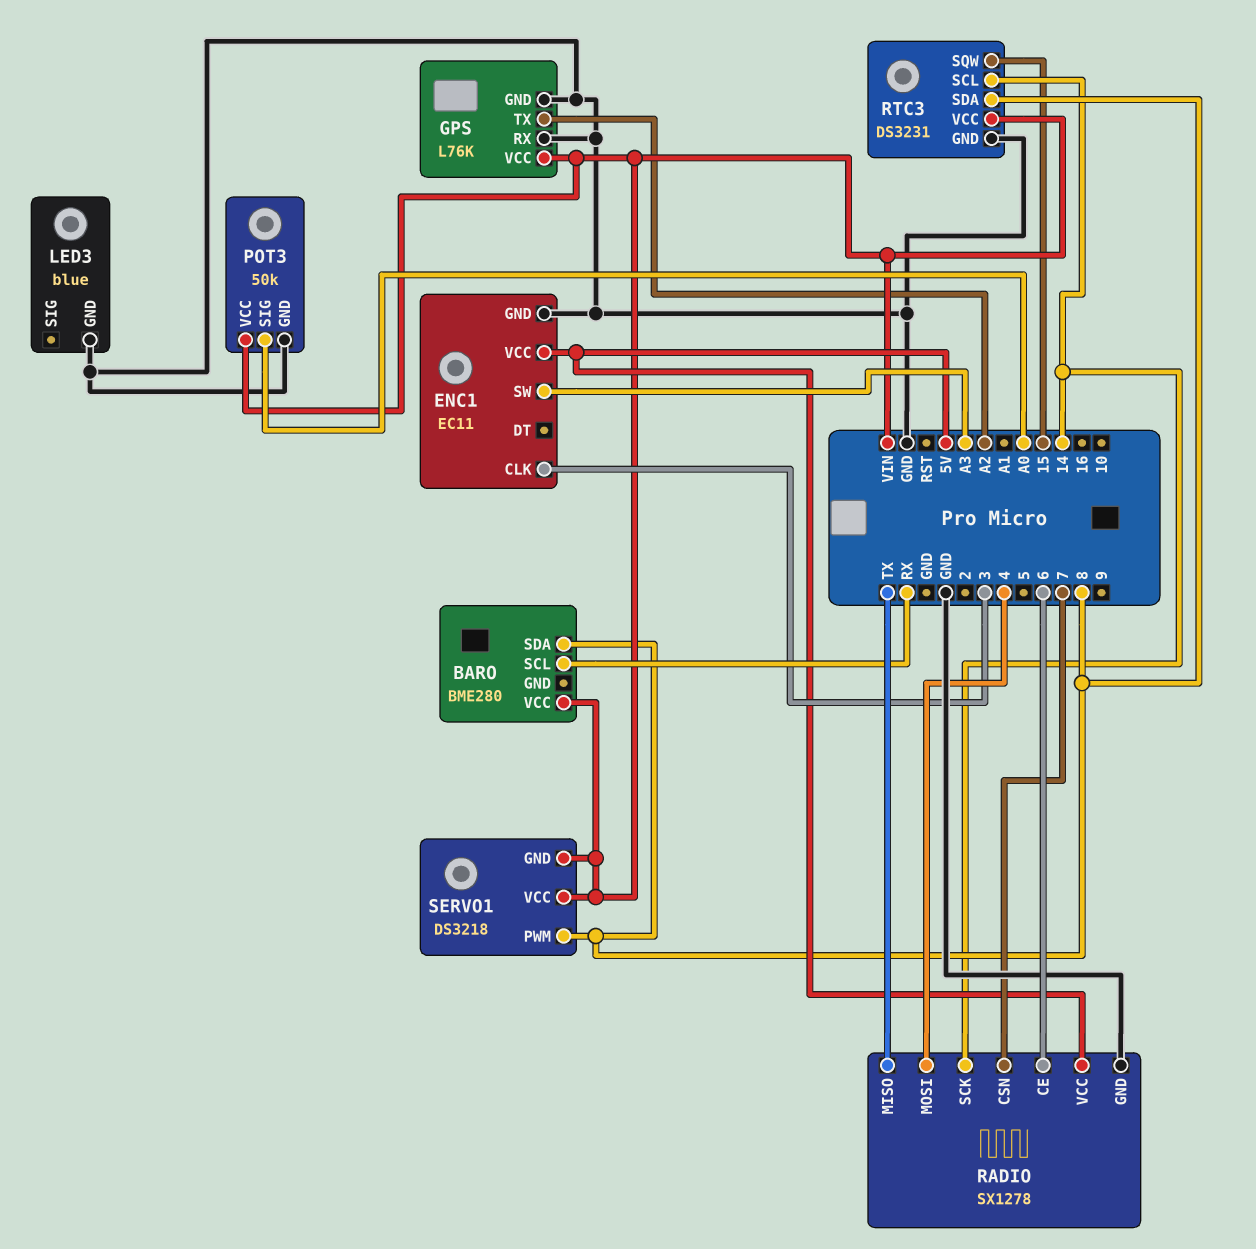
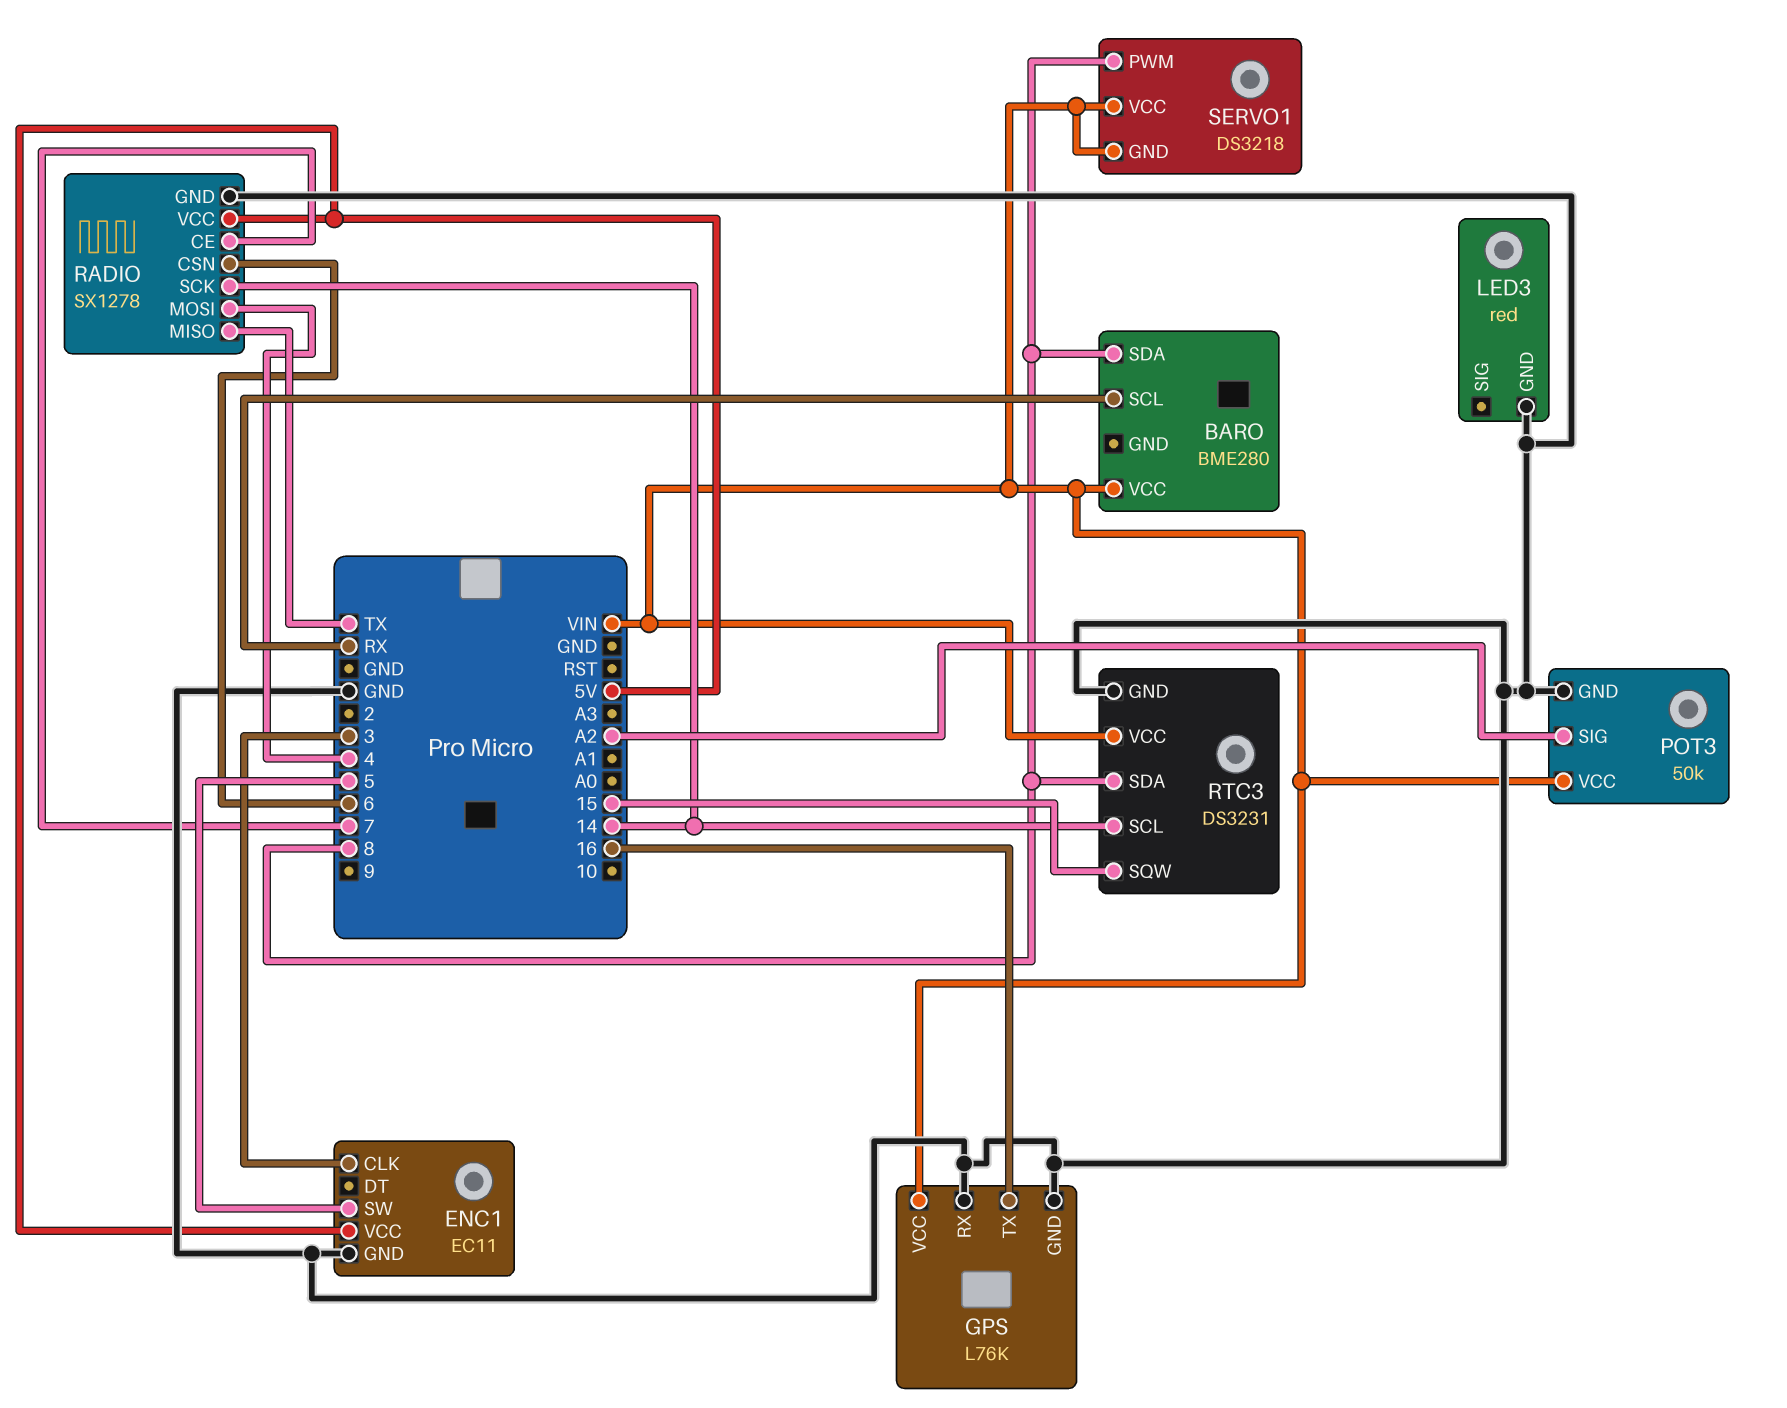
ENC1 pin SW: A3 -> 5
GPS pin TX: A2 -> 16
LED3: blue -> red
POT3 pin SIG: A0 -> A2
RADIO pin CE: 6 -> 7
RADIO pin CSN: 7 -> 6

